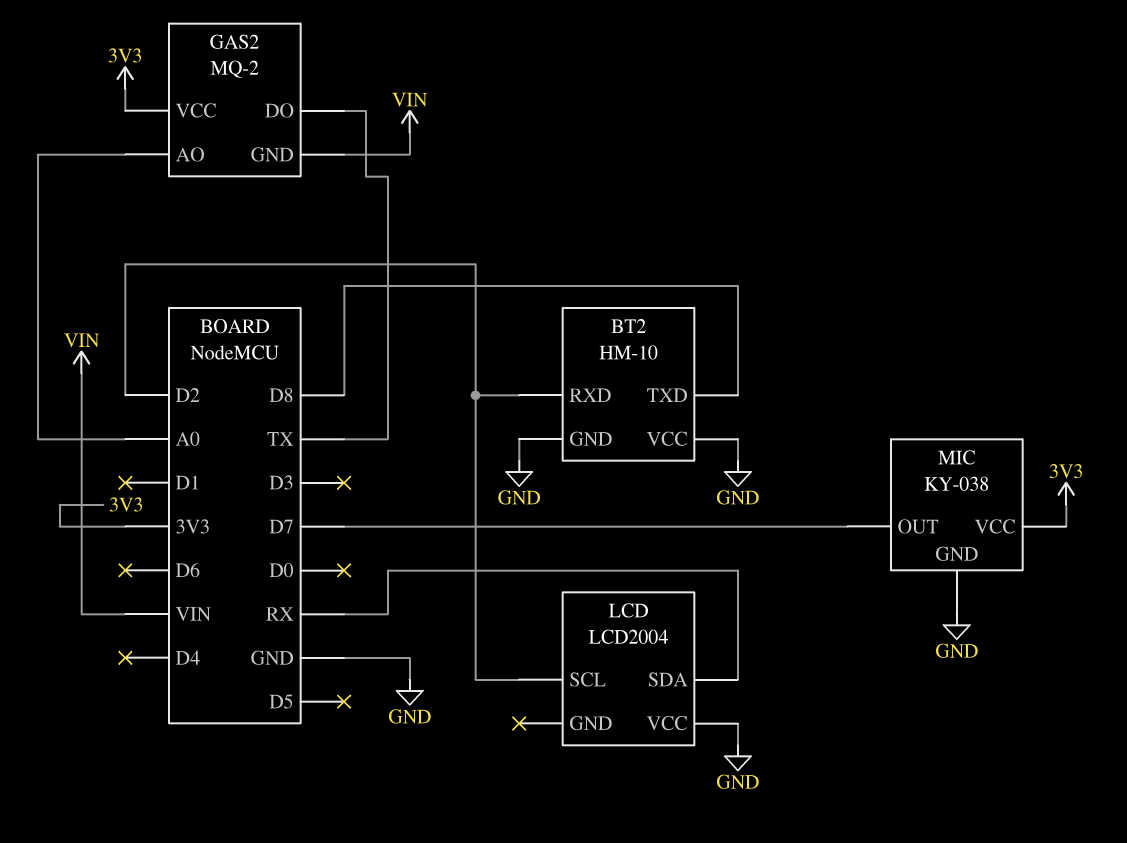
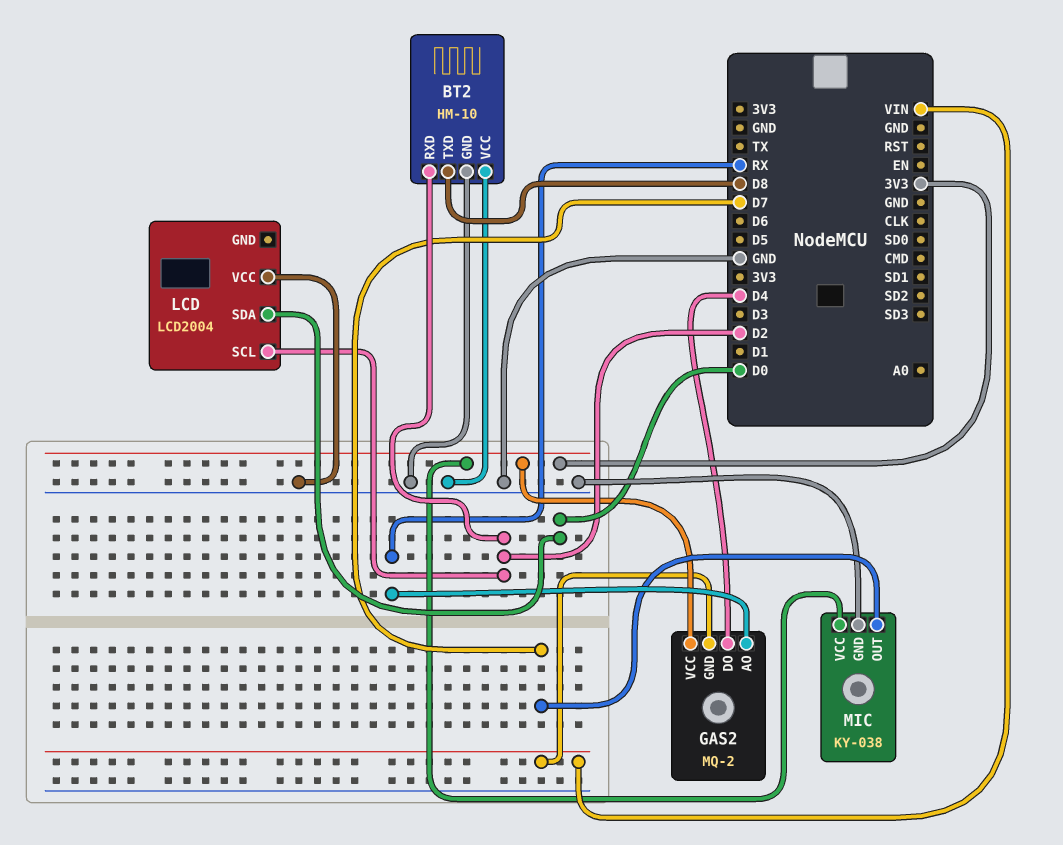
GAS2 pin AO: A0 -> RX
GAS2 pin DO: TX -> D4
LCD pin SDA: RX -> D0

